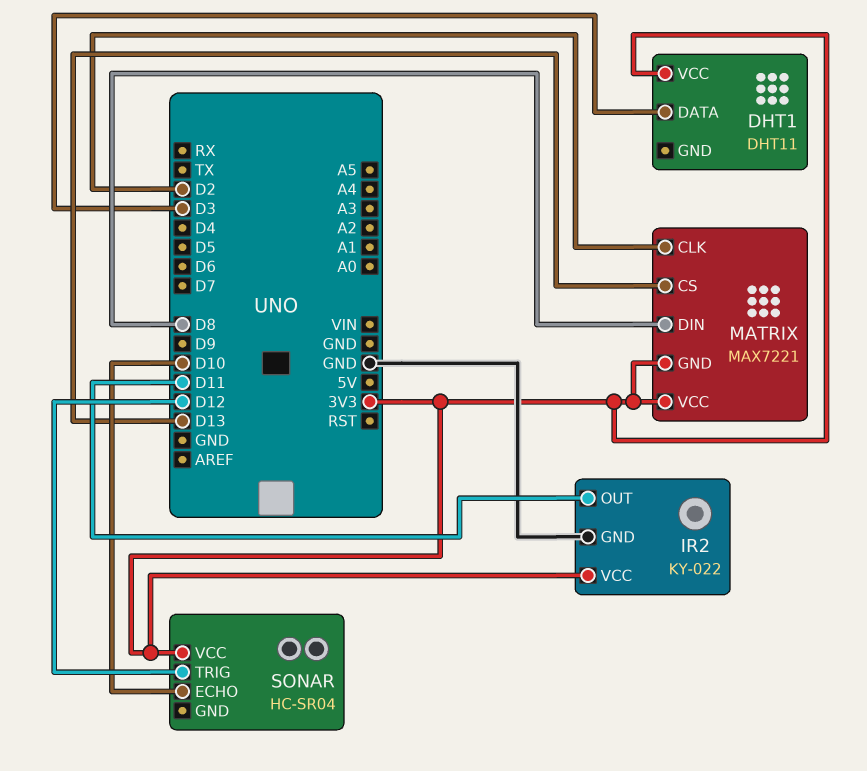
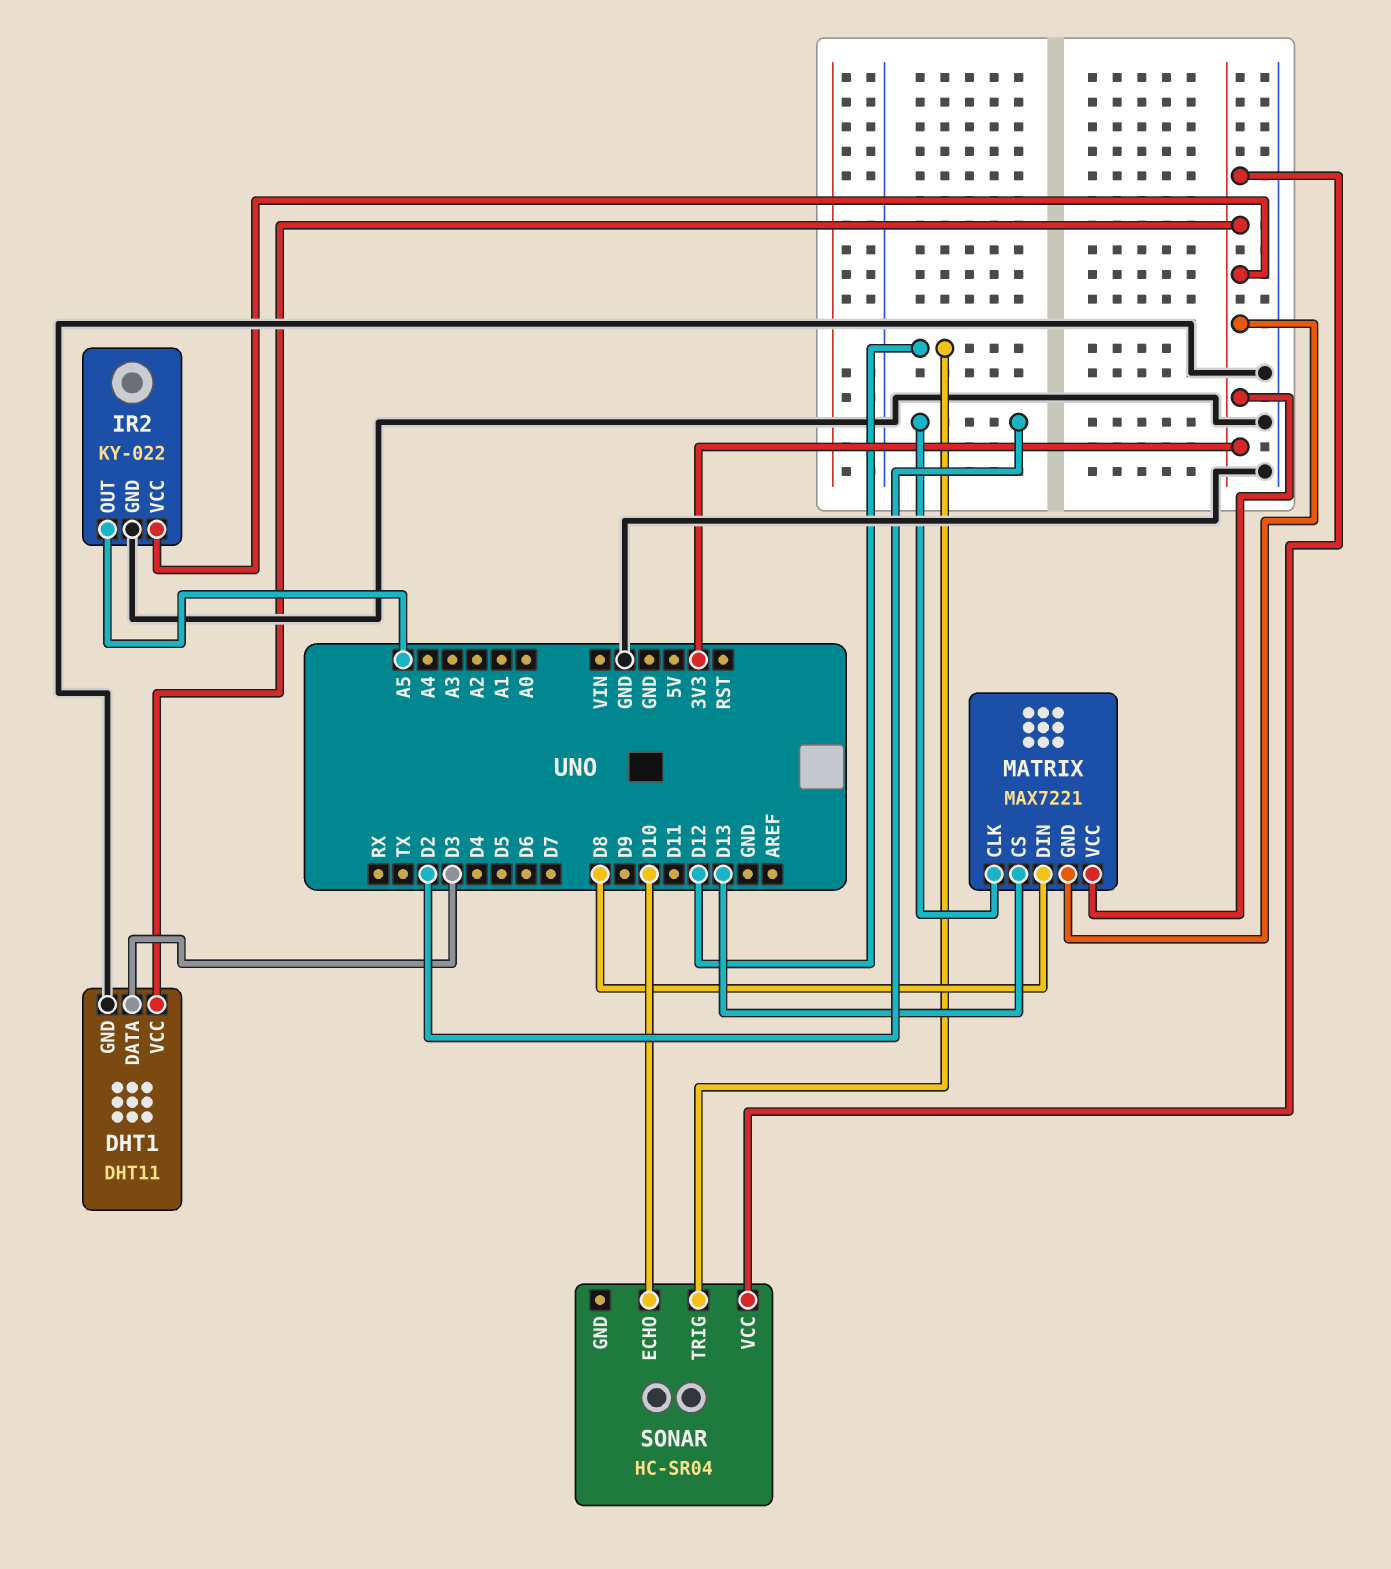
DHT1 pin GND: none -> GND
IR2 pin OUT: D11 -> A5

